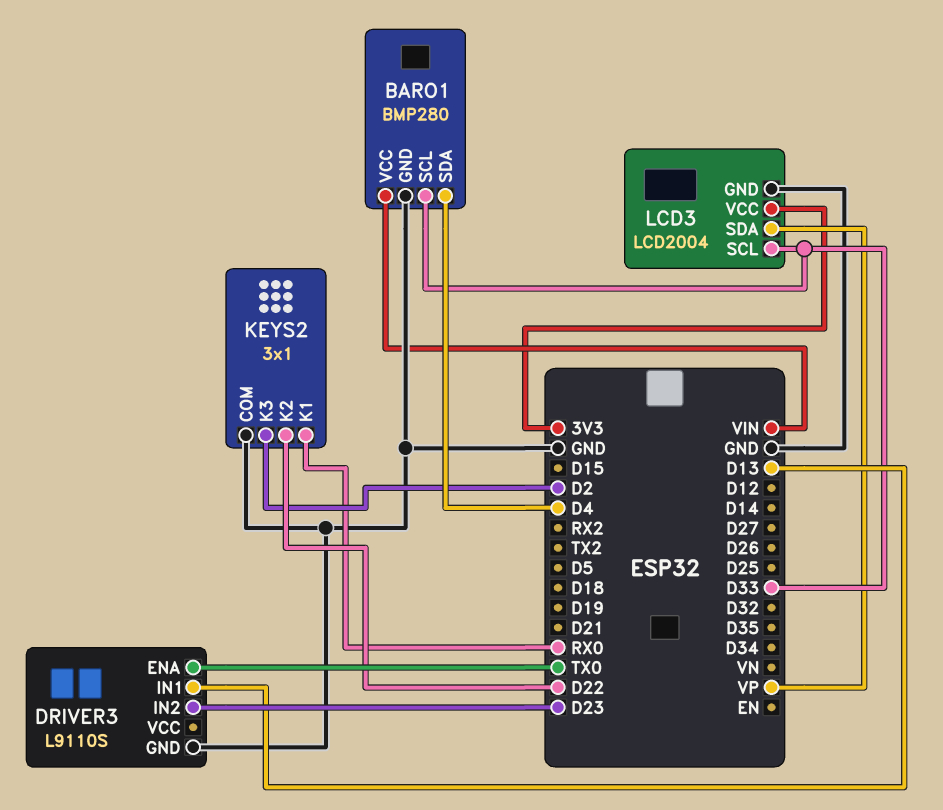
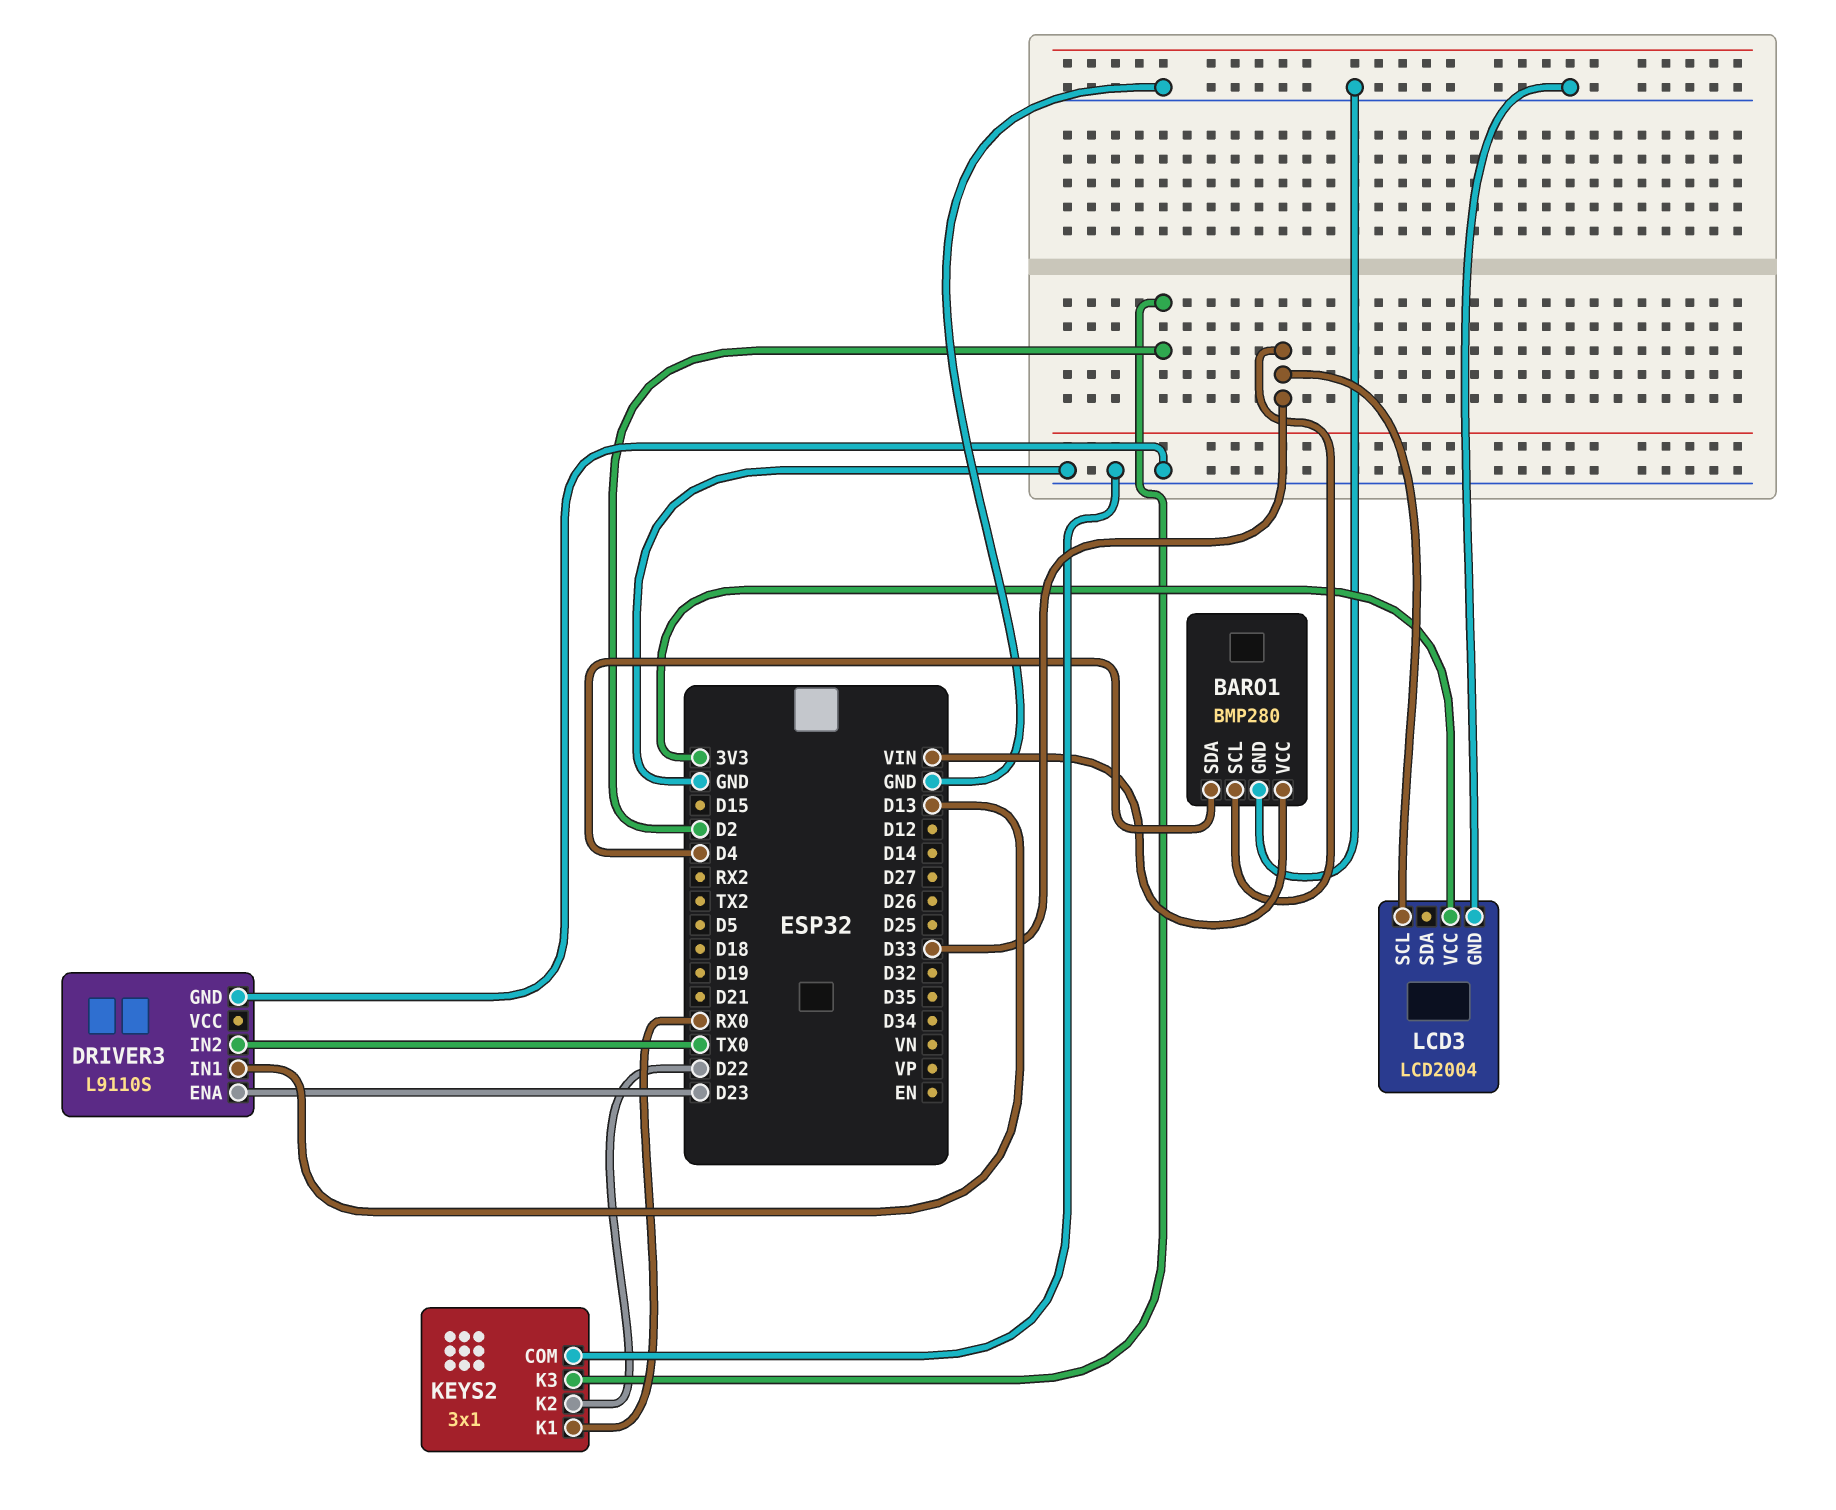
DRIVER3 pin ENA: TX0 -> D23
DRIVER3 pin IN2: D23 -> TX0
LCD3 pin SDA: VP -> none

